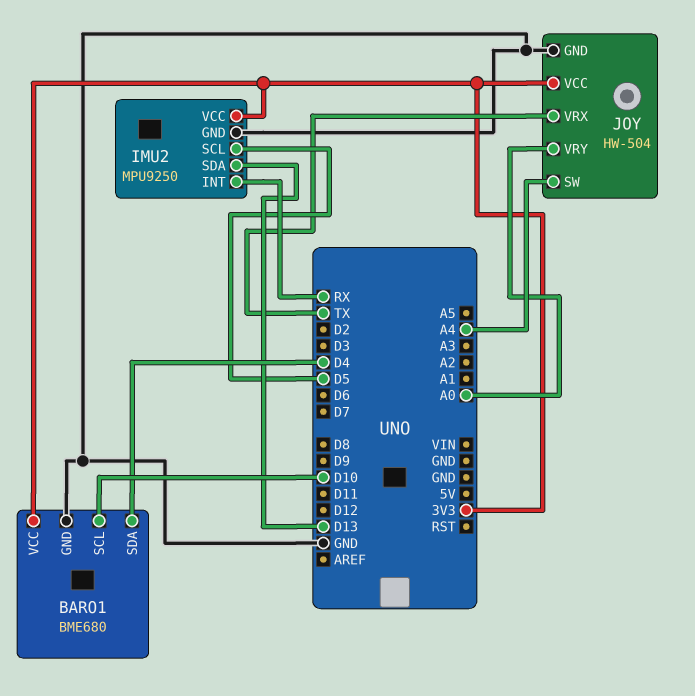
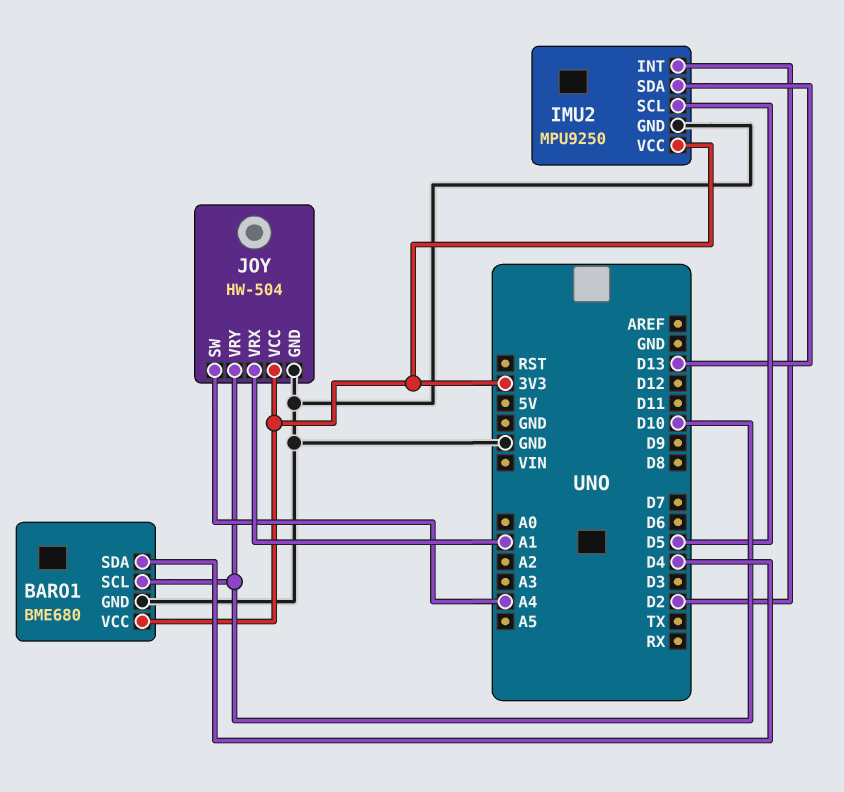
IMU2 pin INT: RX -> D2
JOY pin VRX: TX -> A1
JOY pin VRY: A0 -> D10

